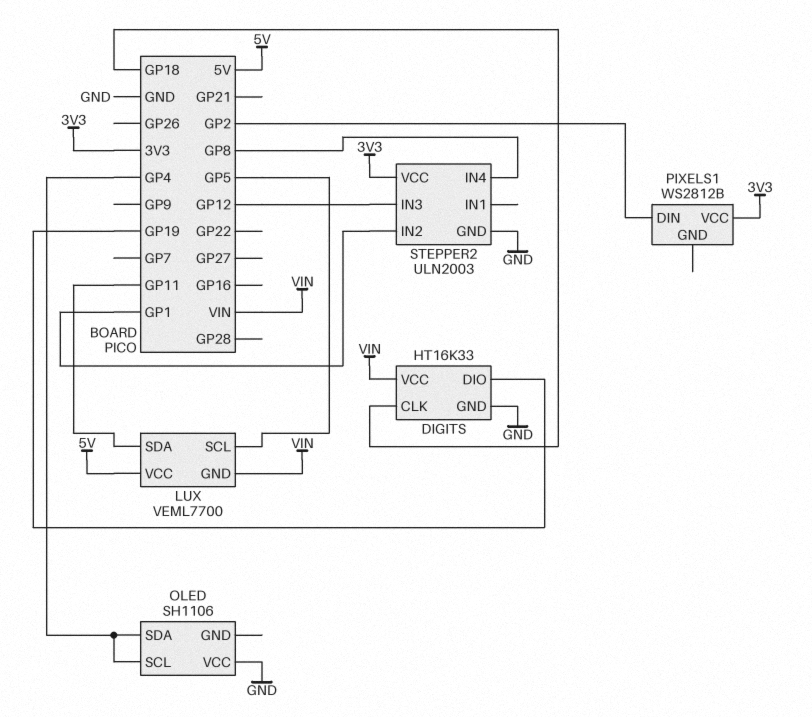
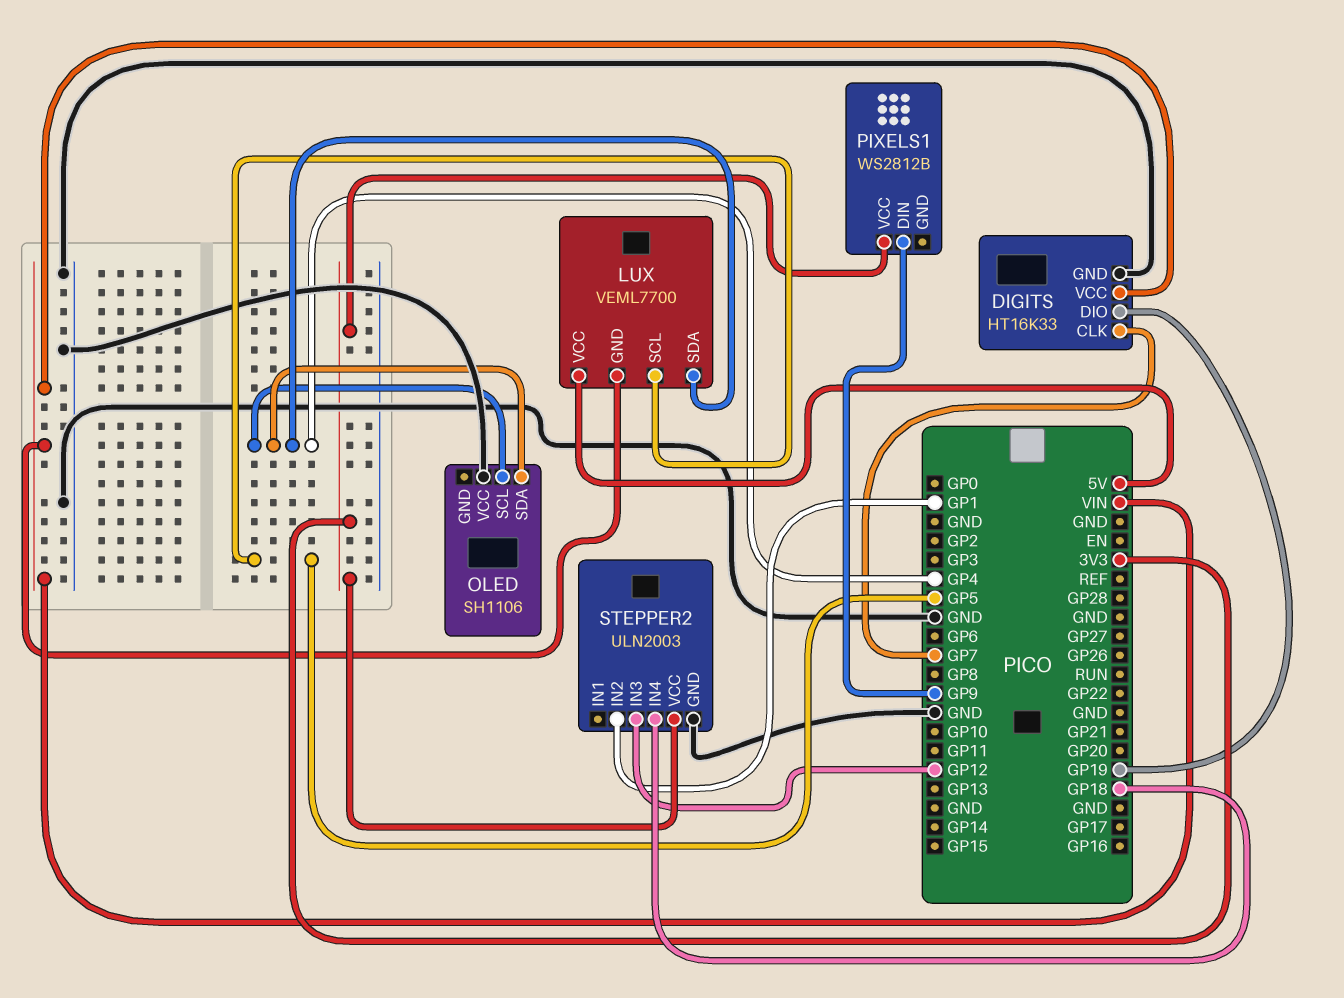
DIGITS pin CLK: GP18 -> GP7
LUX pin SDA: GP11 -> GP4
PIXELS1 pin DIN: GP2 -> GP9
STEPPER2 pin IN4: GP8 -> GP18

